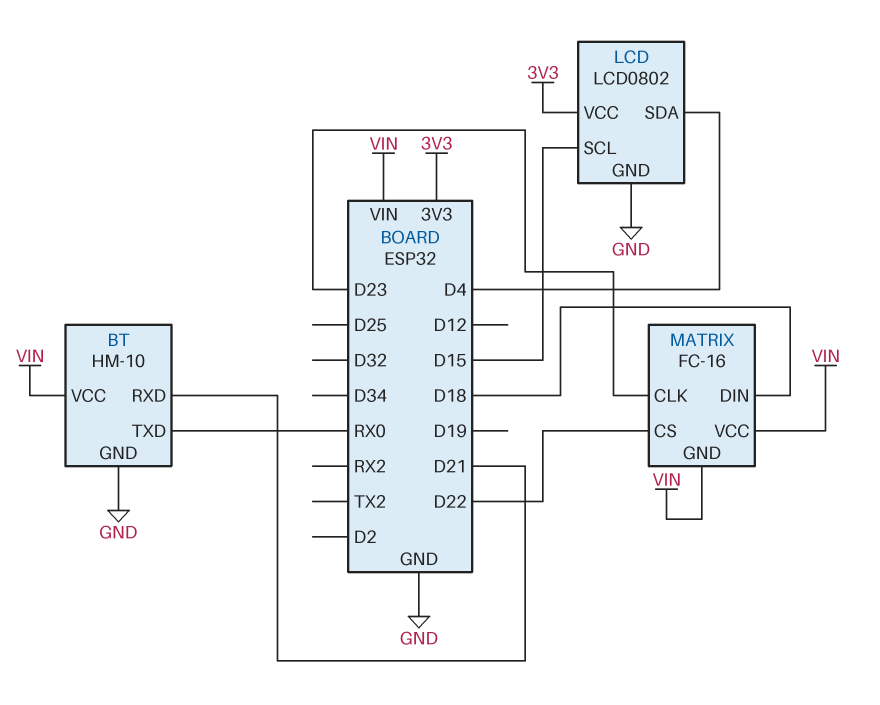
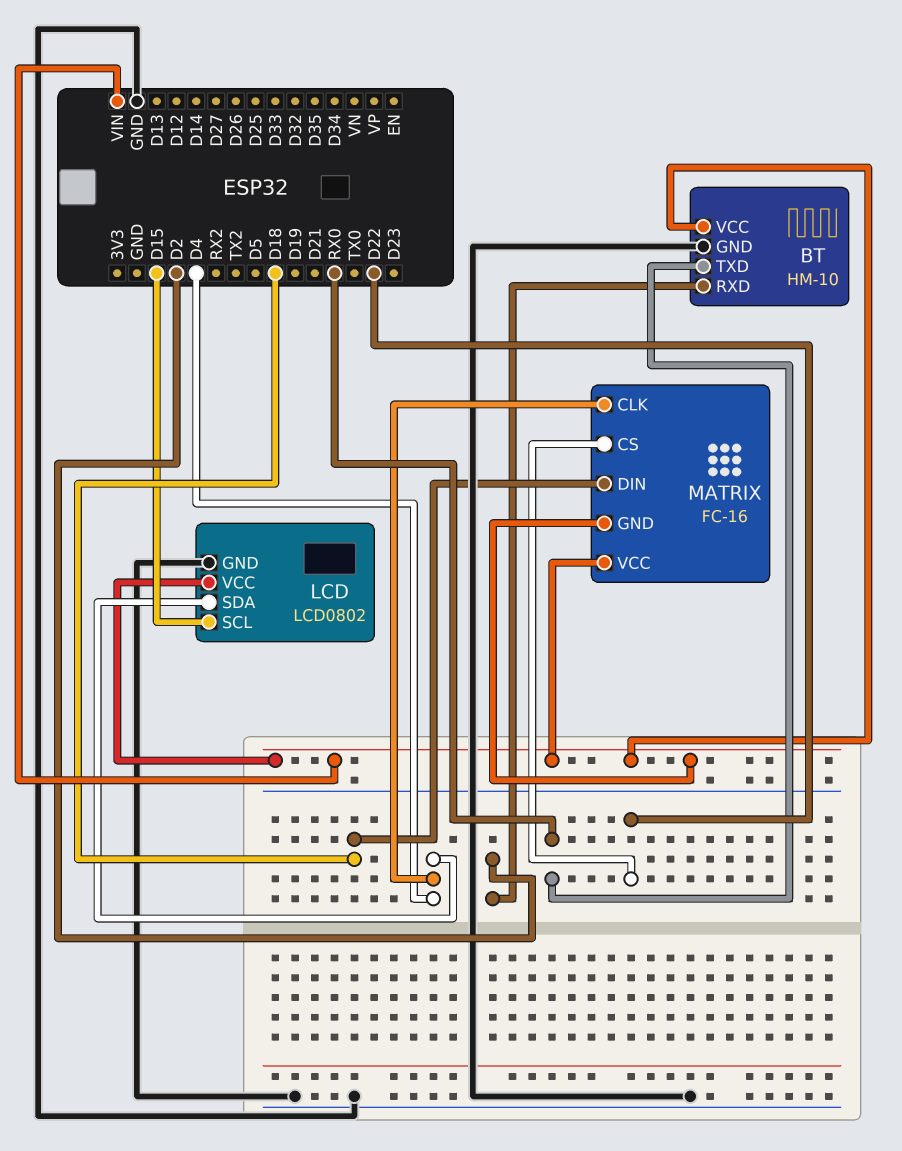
BT pin RXD: D21 -> D2
LCD pin VCC: 3V3 -> VIN
MATRIX pin CLK: D23 -> D4

